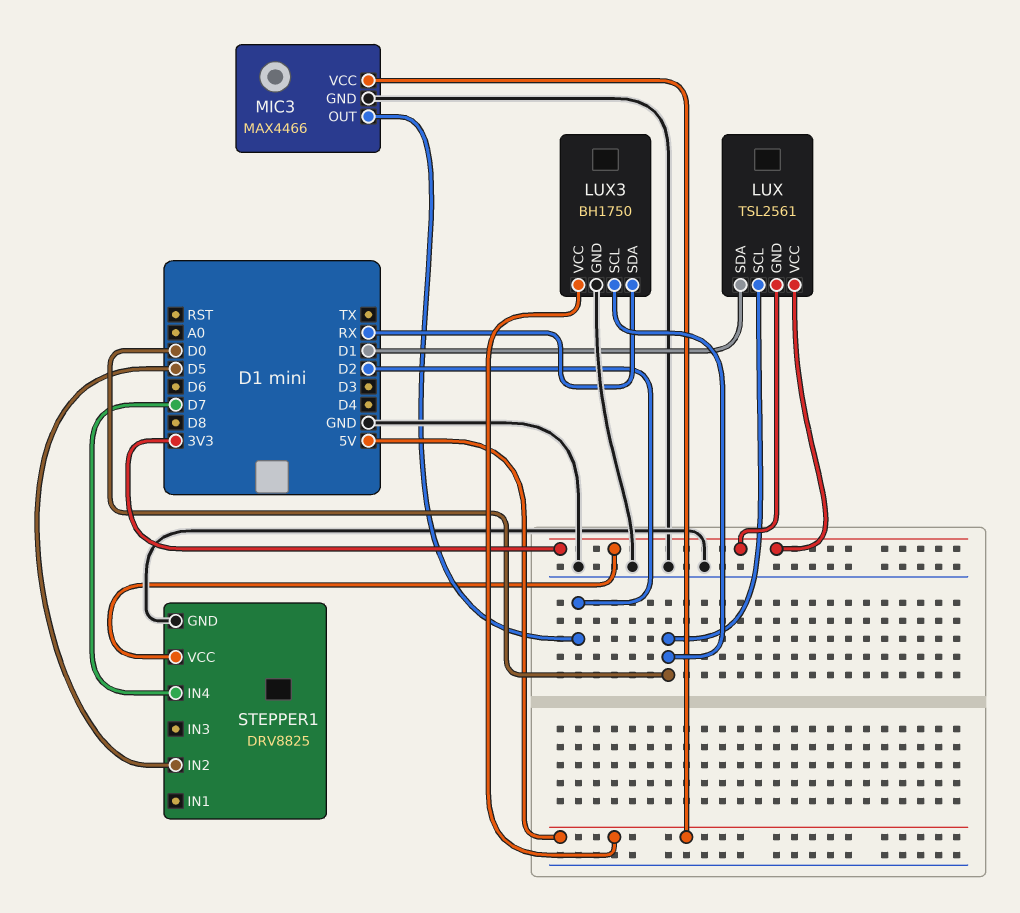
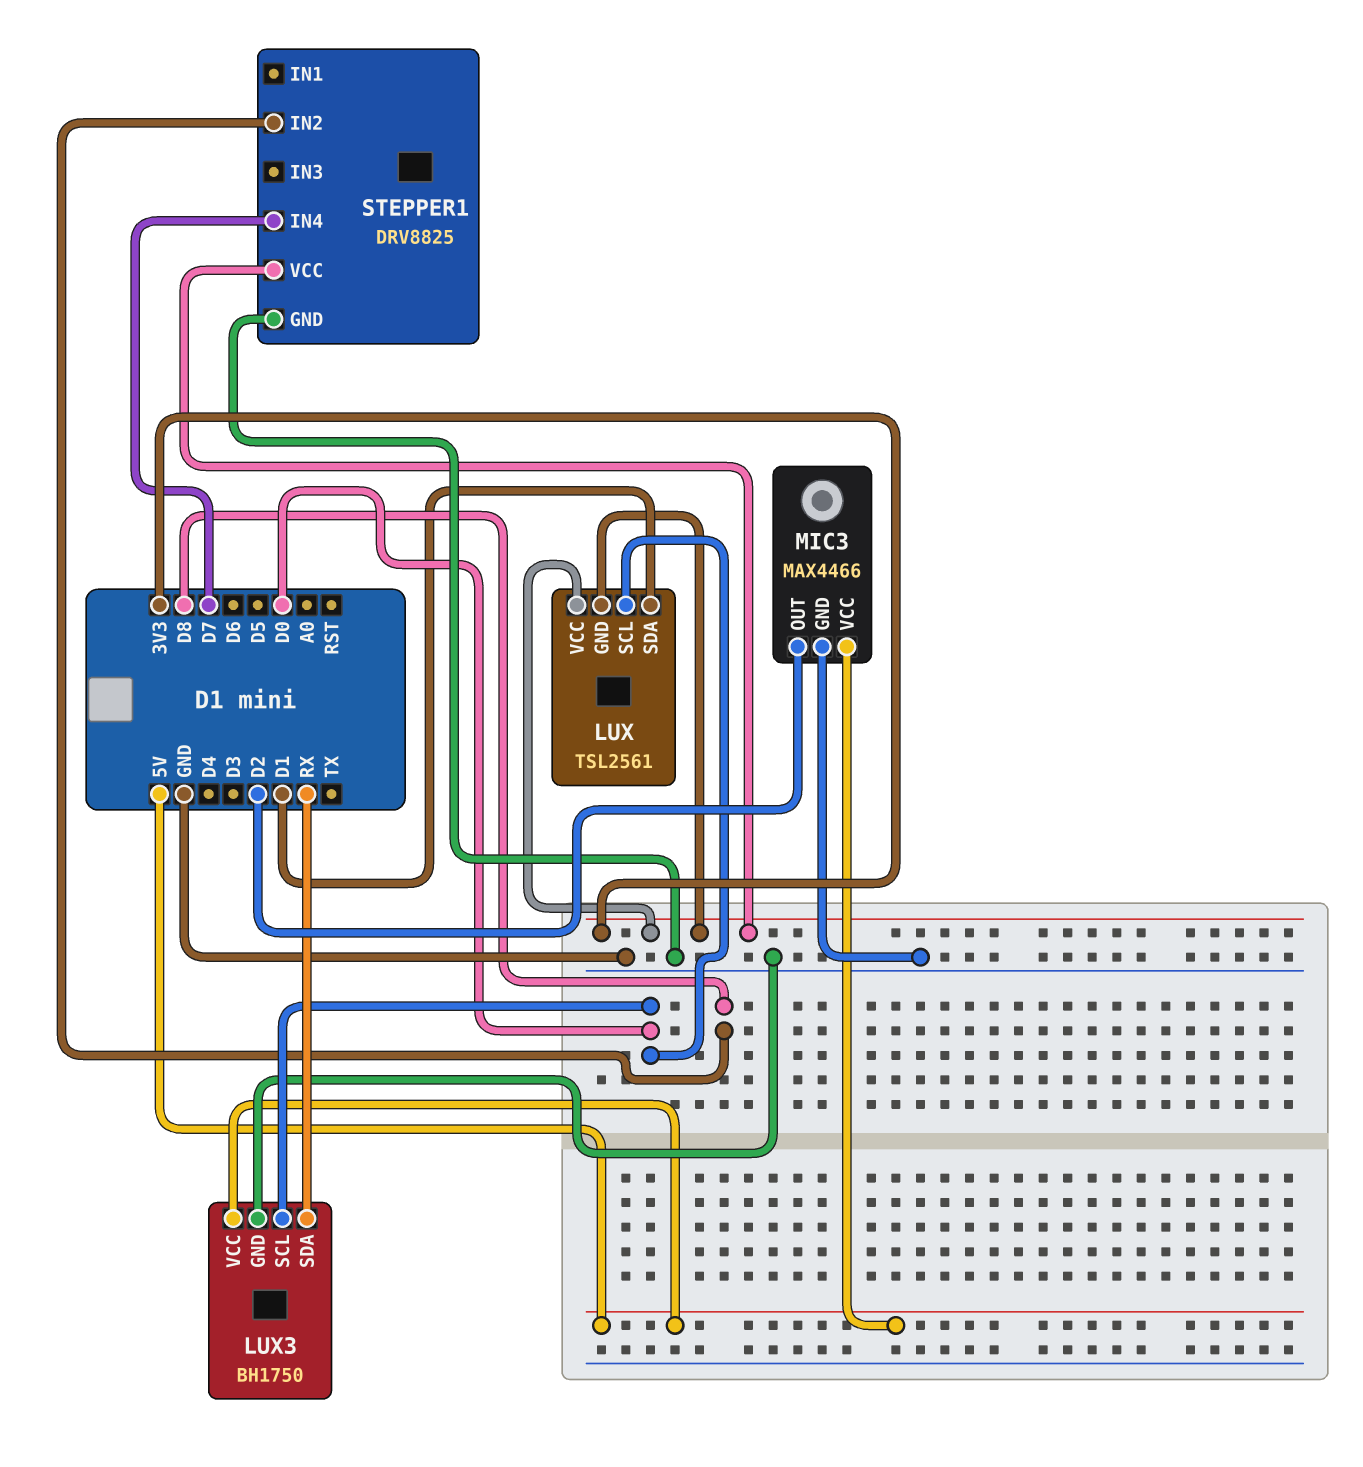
STEPPER1 pin IN2: D5 -> D8

